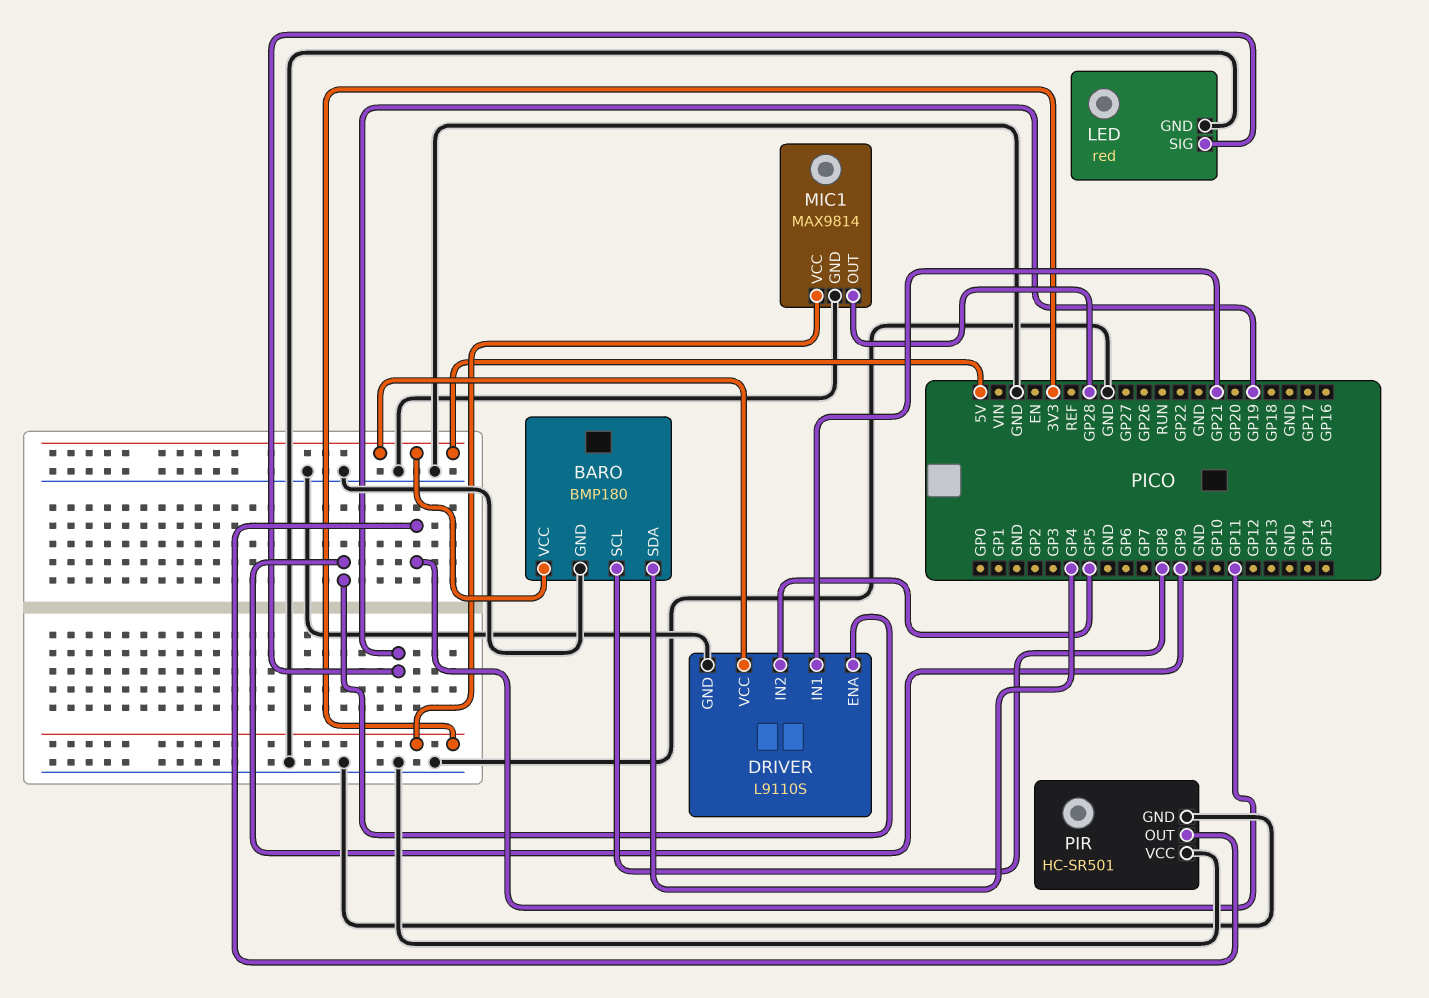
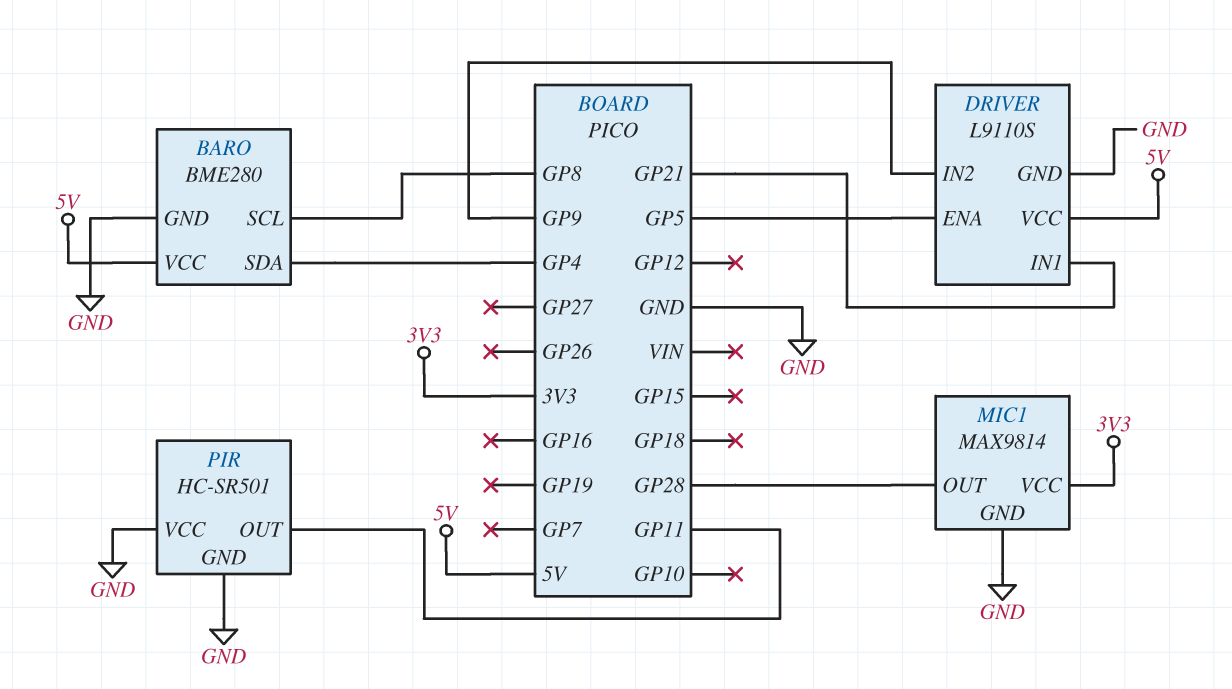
BARO: BMP180 -> BME280
DRIVER pin ENA: GP9 -> GP5
DRIVER pin IN2: GP5 -> GP9
LED: red -> none
LED pin GND: GND -> none
LED pin SIG: GP19 -> none

